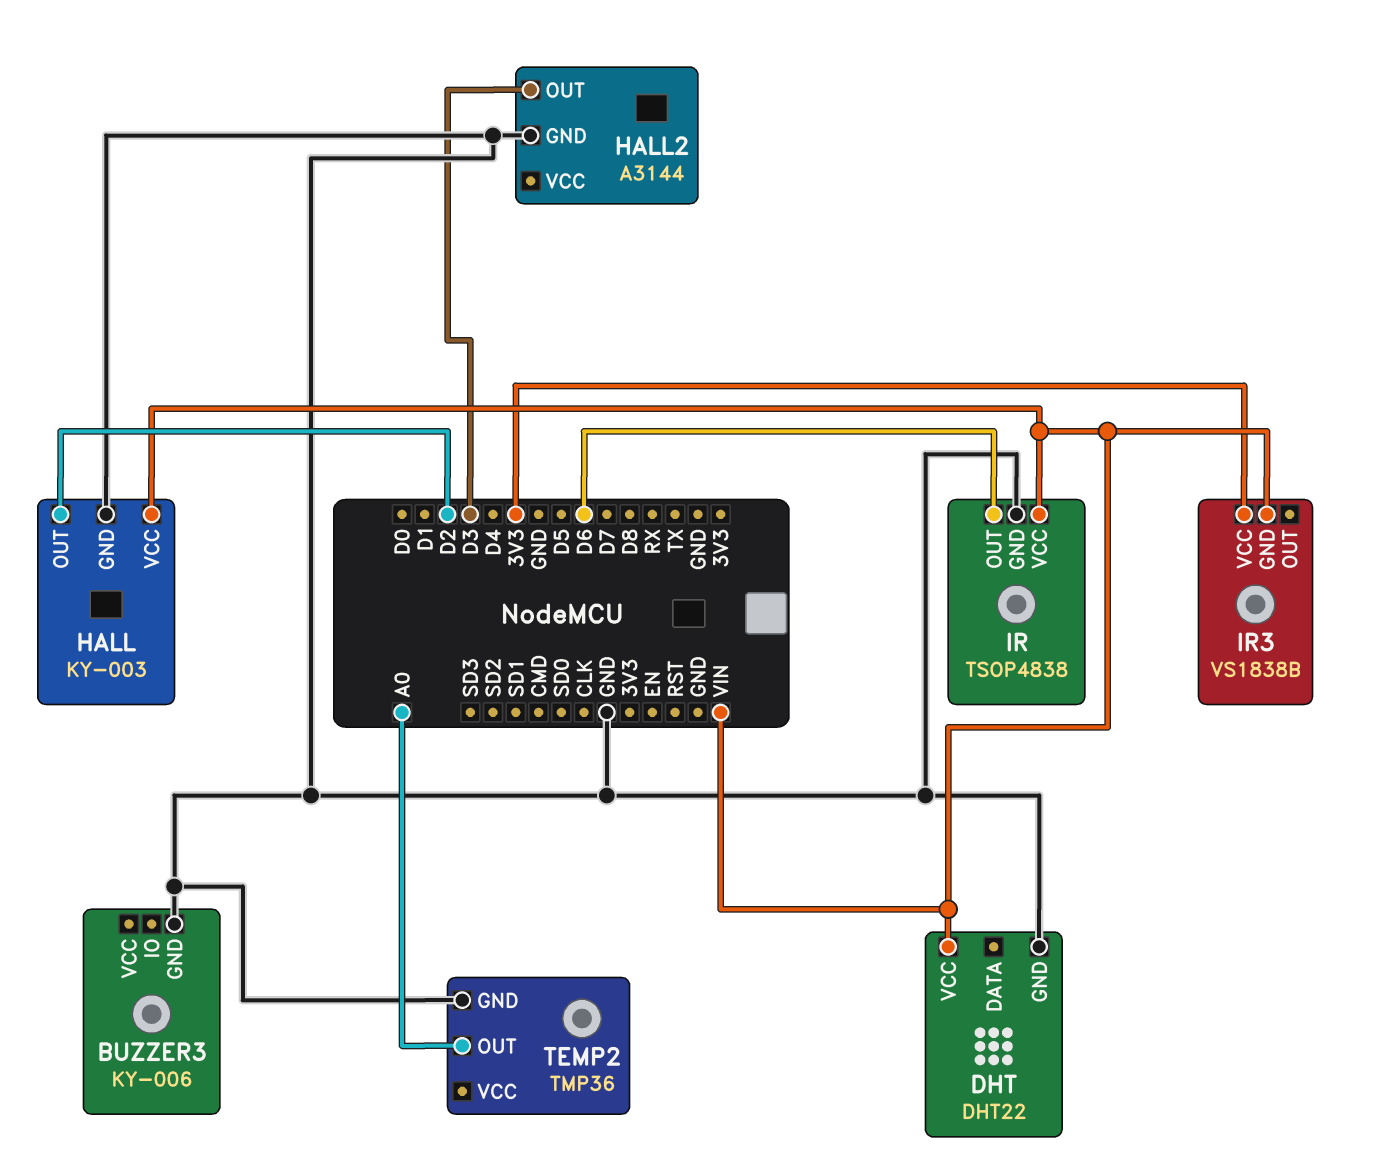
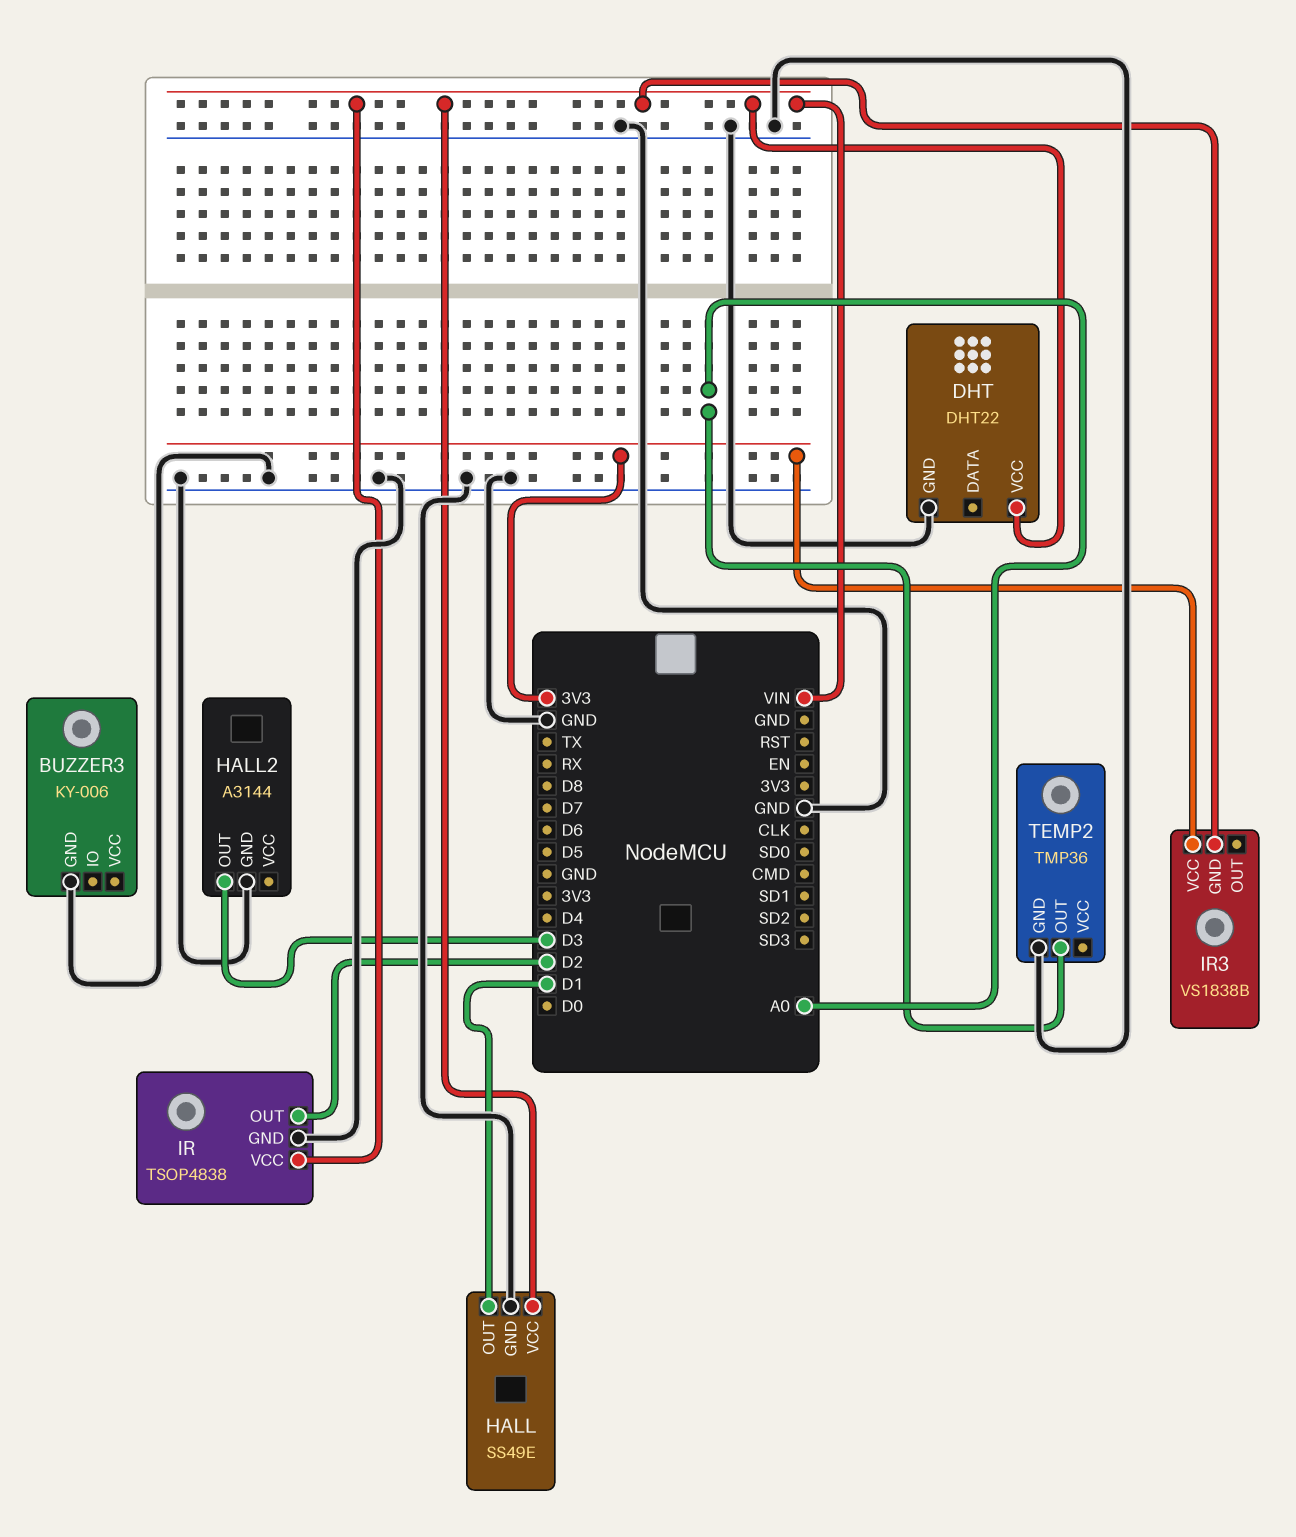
HALL: KY-003 -> SS49E
HALL pin OUT: D2 -> D1
IR pin OUT: D6 -> D2

